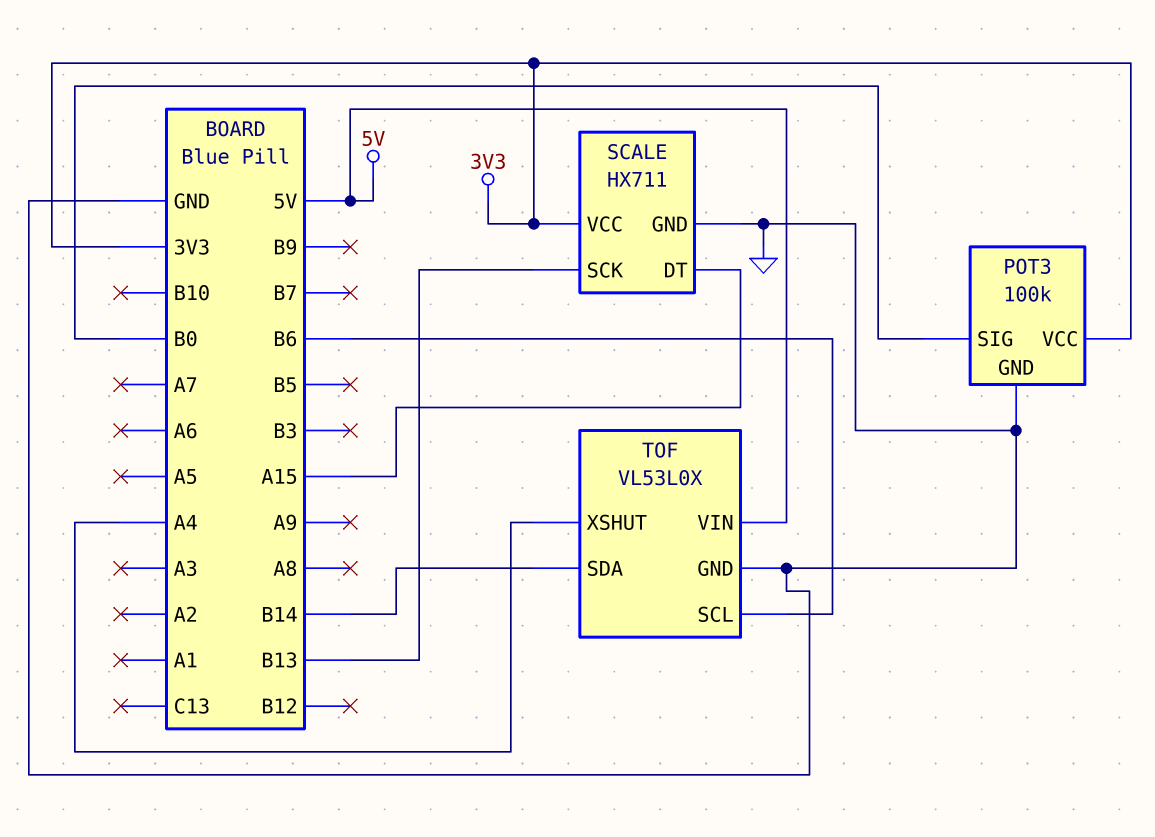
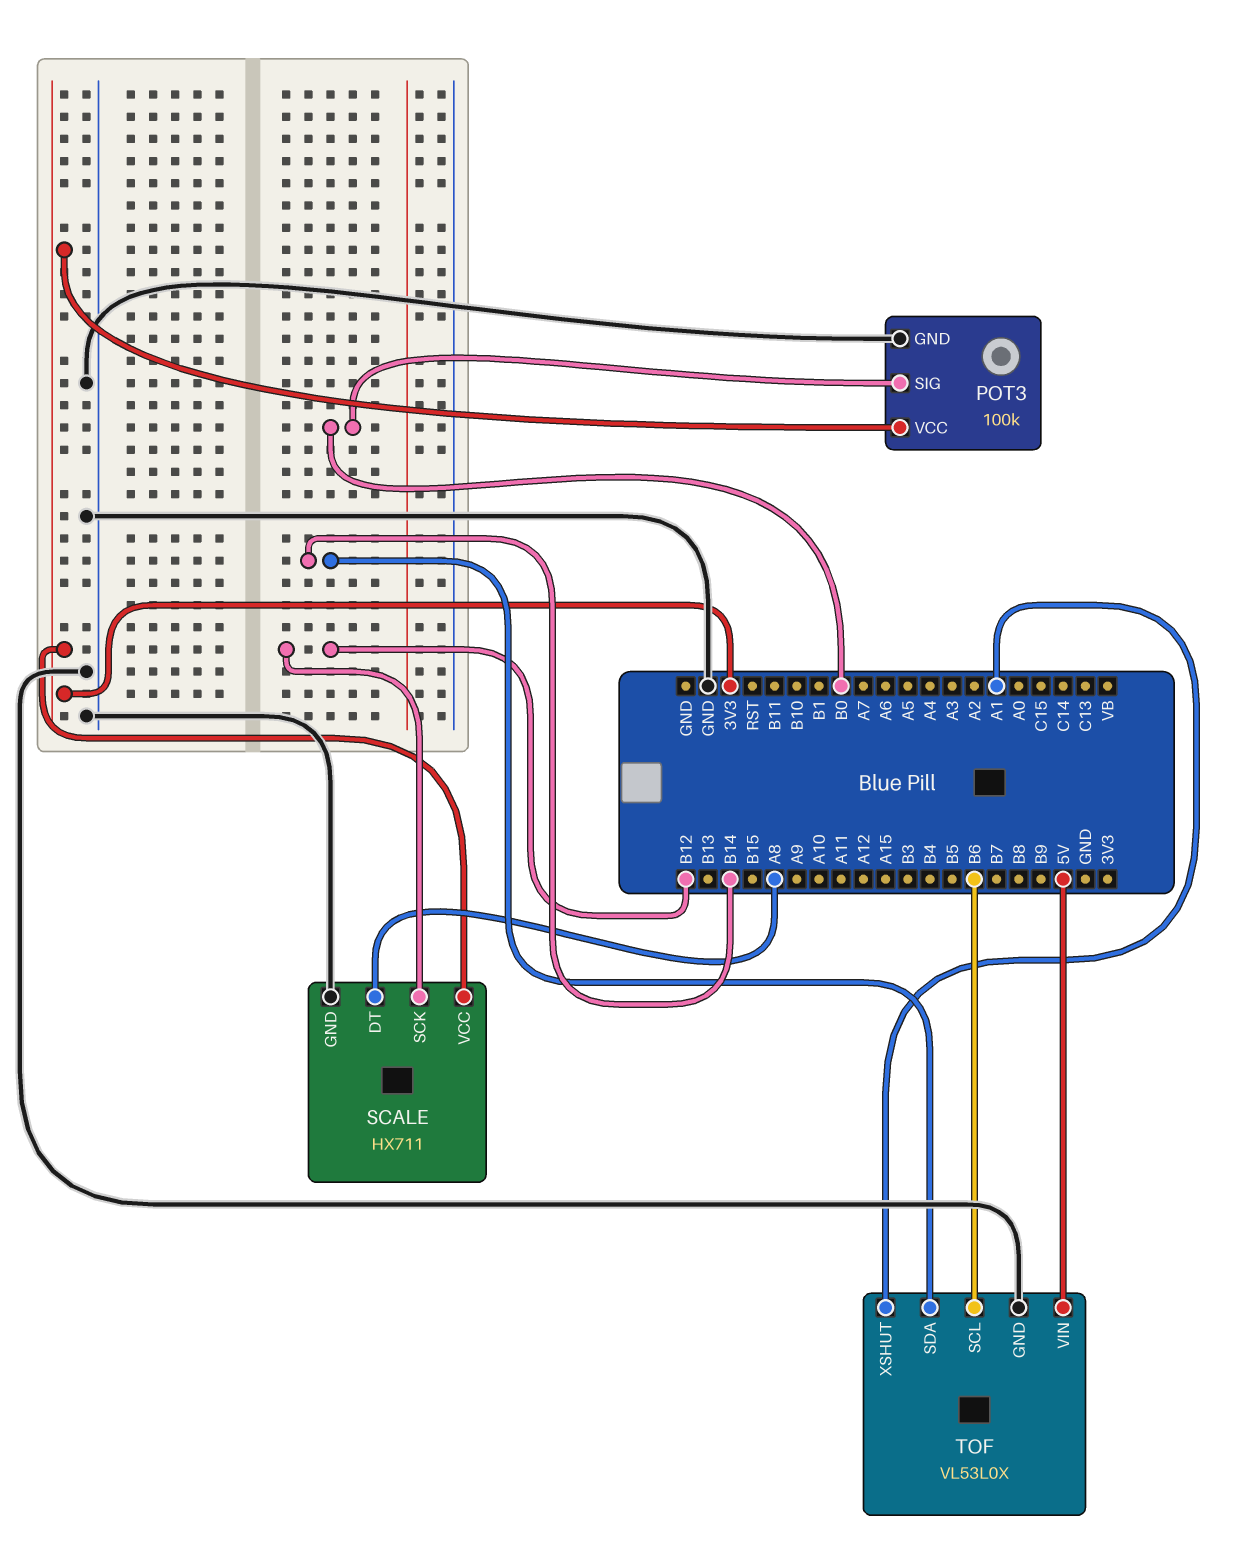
SCALE pin DT: A15 -> A8
SCALE pin SCK: B13 -> B12
TOF pin XSHUT: A4 -> A1

